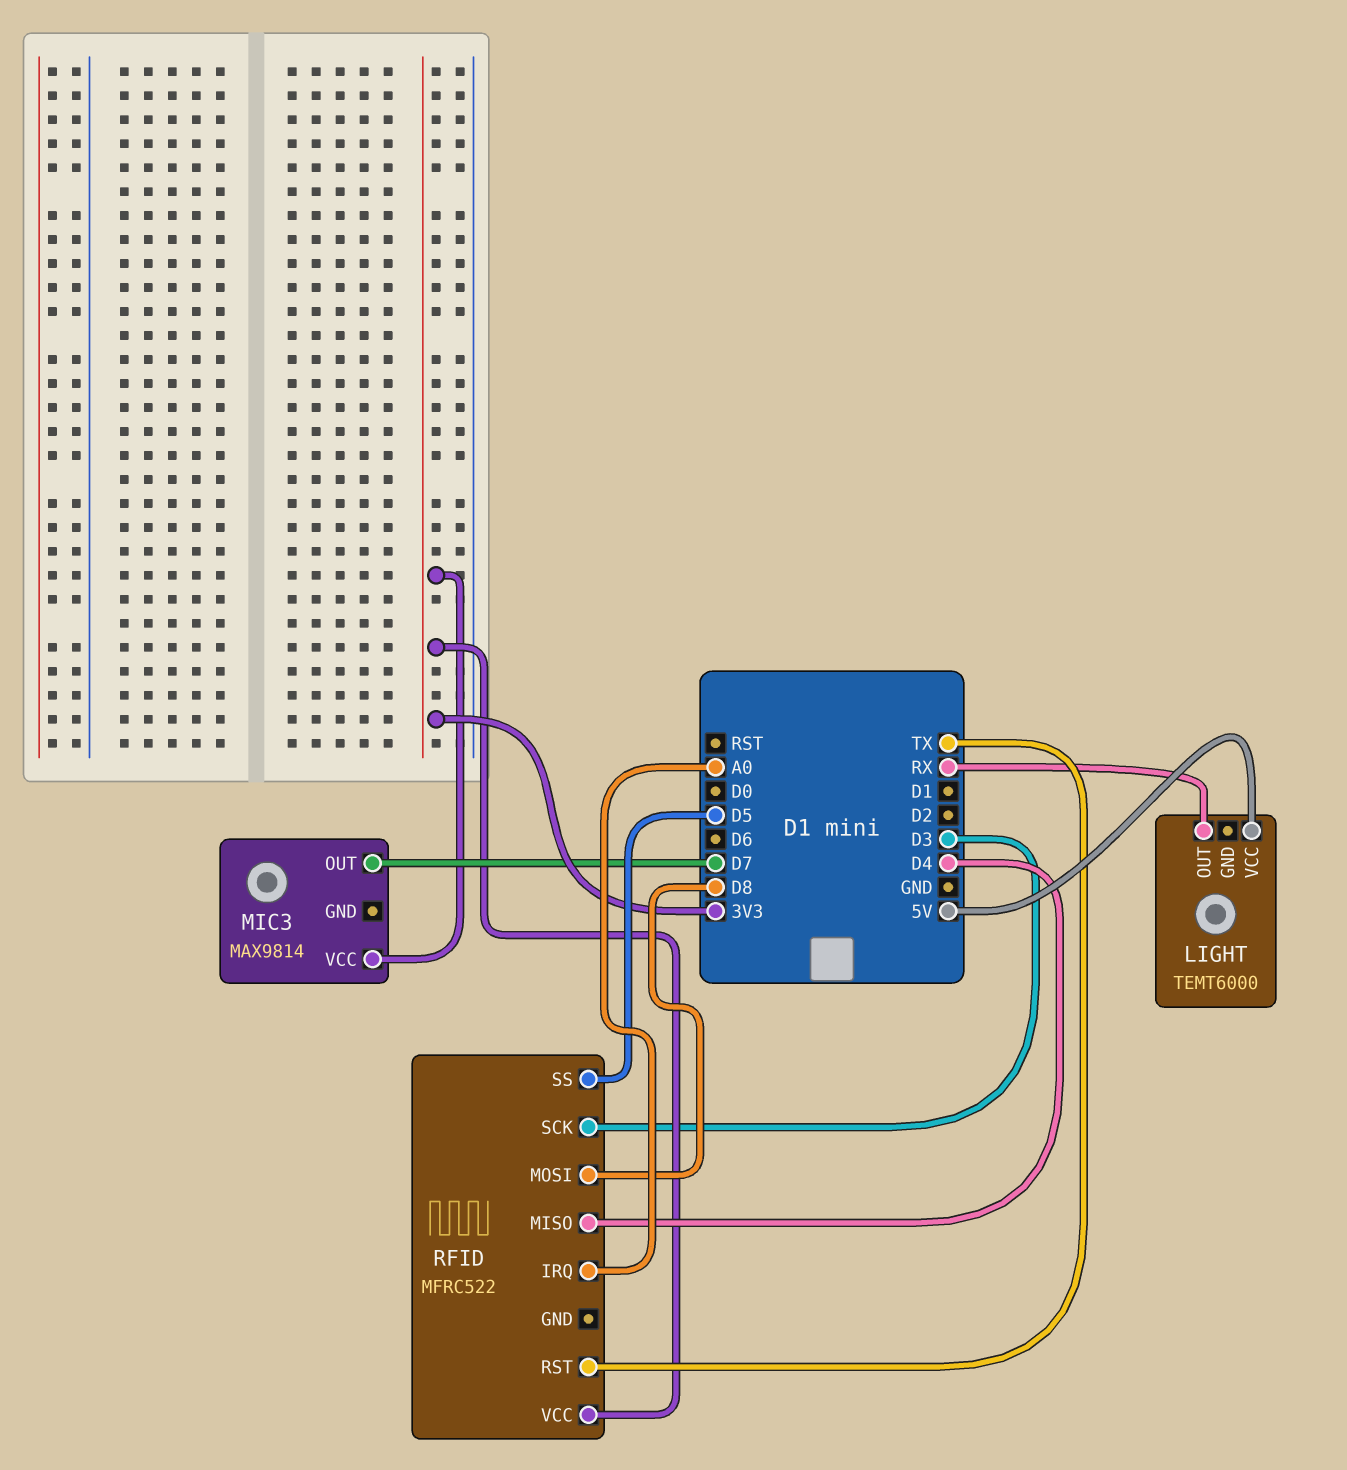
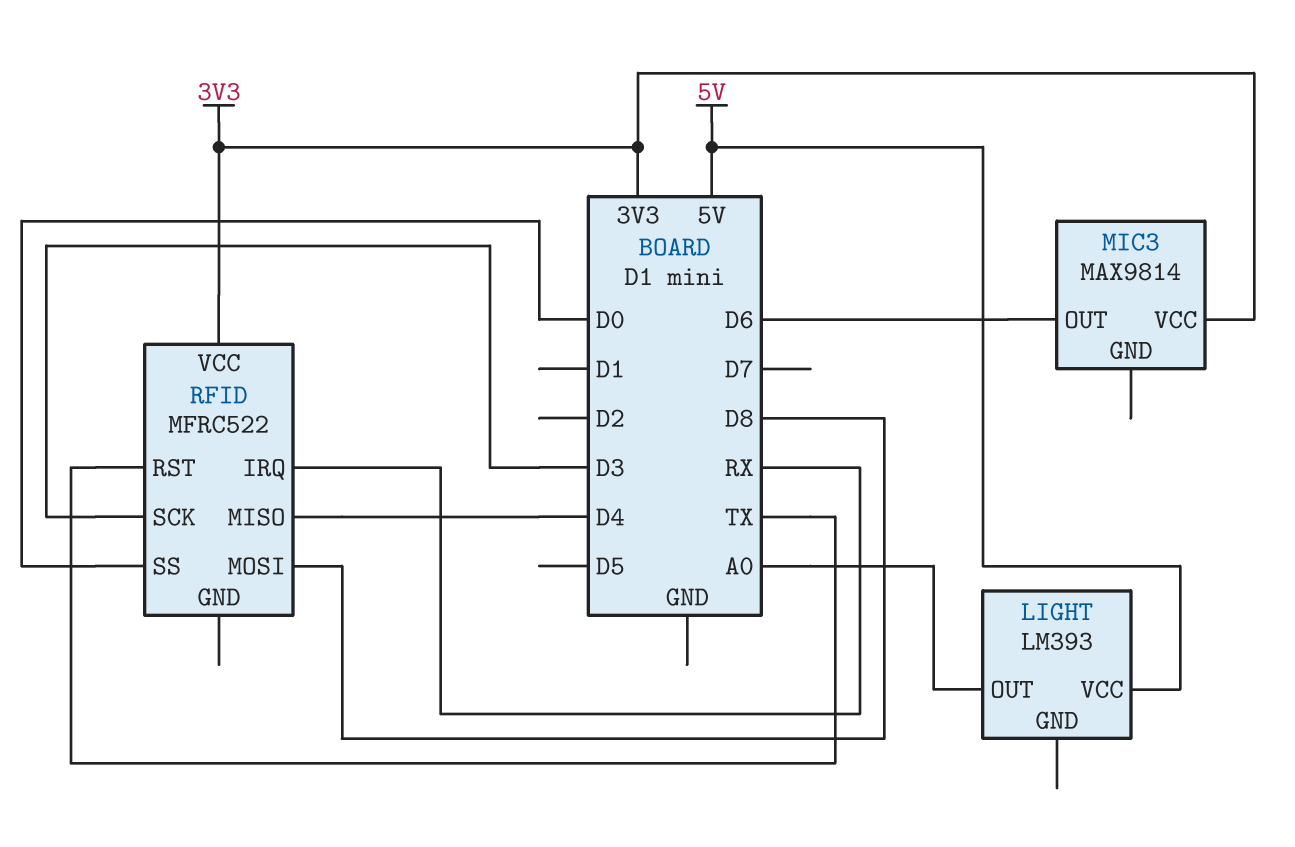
LIGHT: TEMT6000 -> LM393
LIGHT pin OUT: RX -> A0
MIC3 pin OUT: D7 -> D6
RFID pin IRQ: A0 -> RX
RFID pin SS: D5 -> D0

